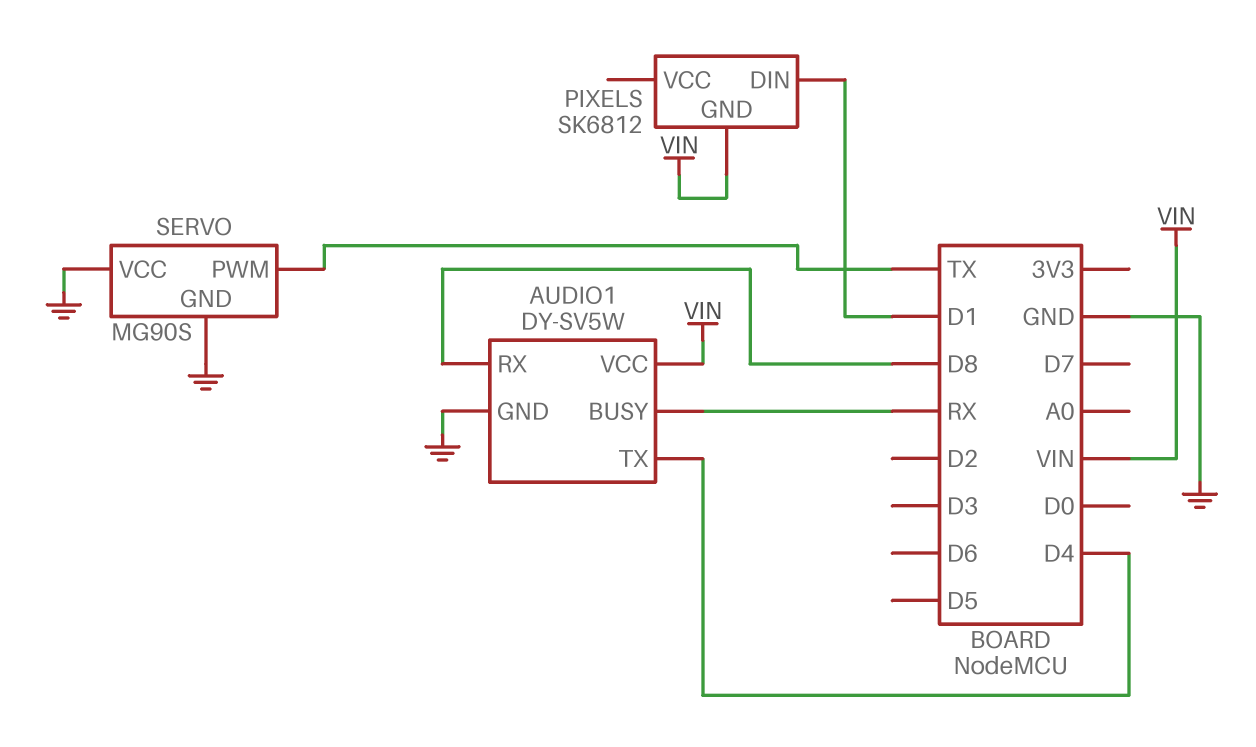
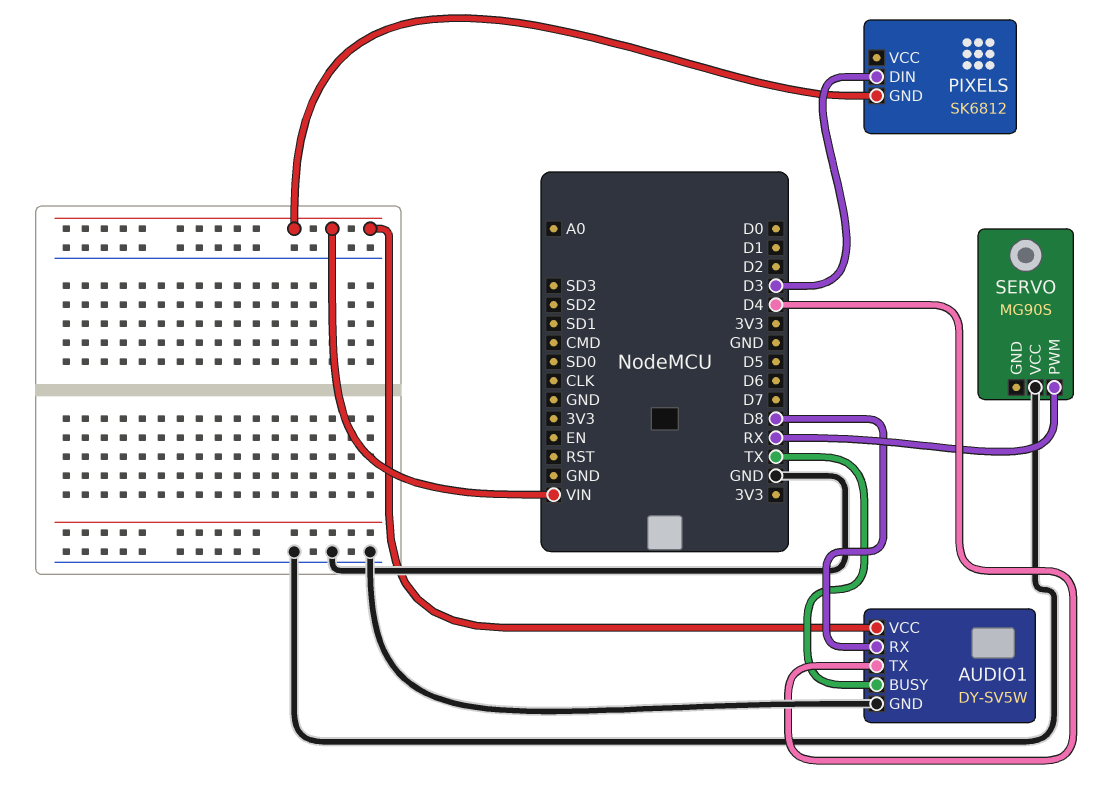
AUDIO1 pin BUSY: RX -> TX
PIXELS pin DIN: D1 -> D3
SERVO pin GND: GND -> none
SERVO pin PWM: TX -> RX

